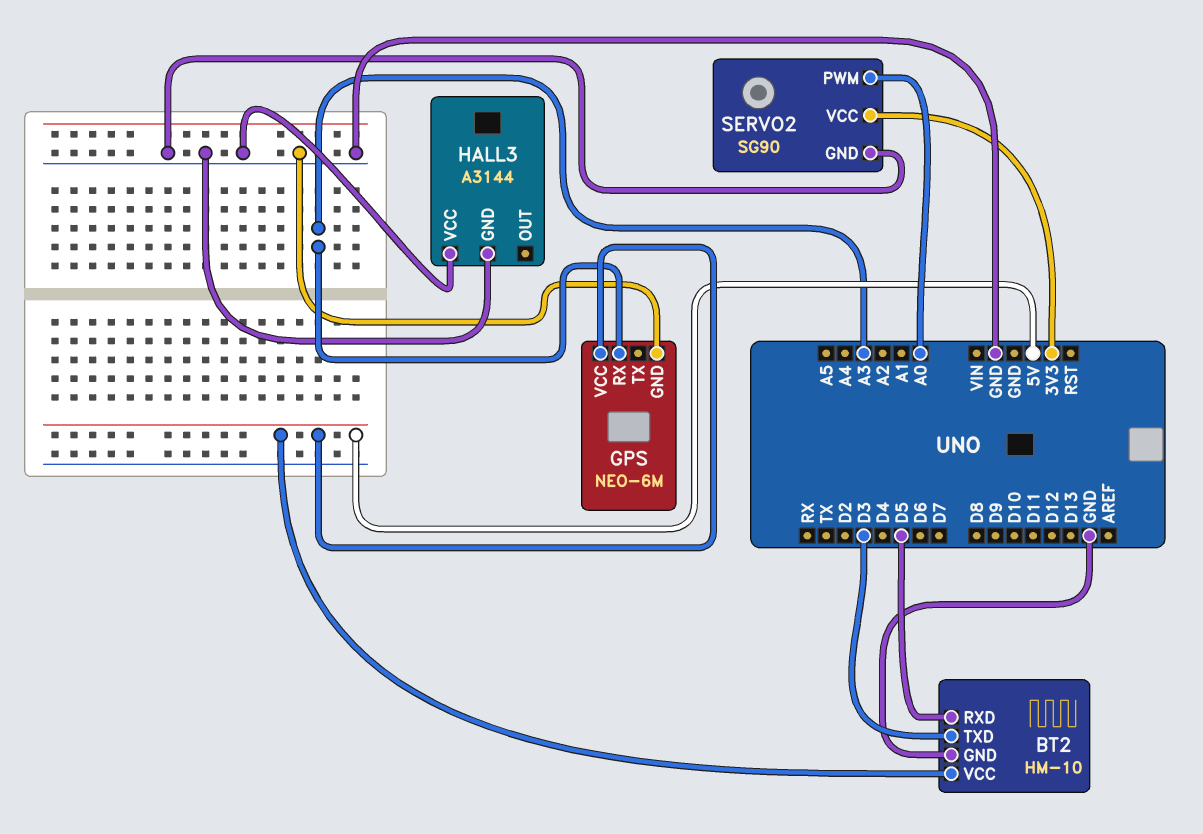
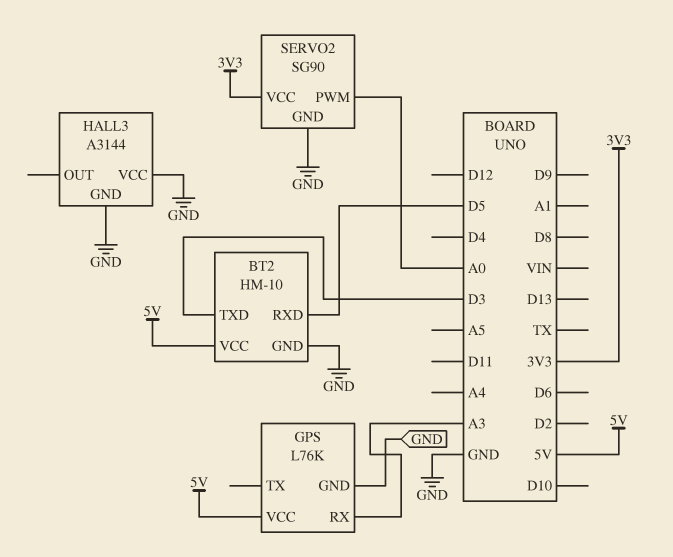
GPS: NEO-6M -> L76K

